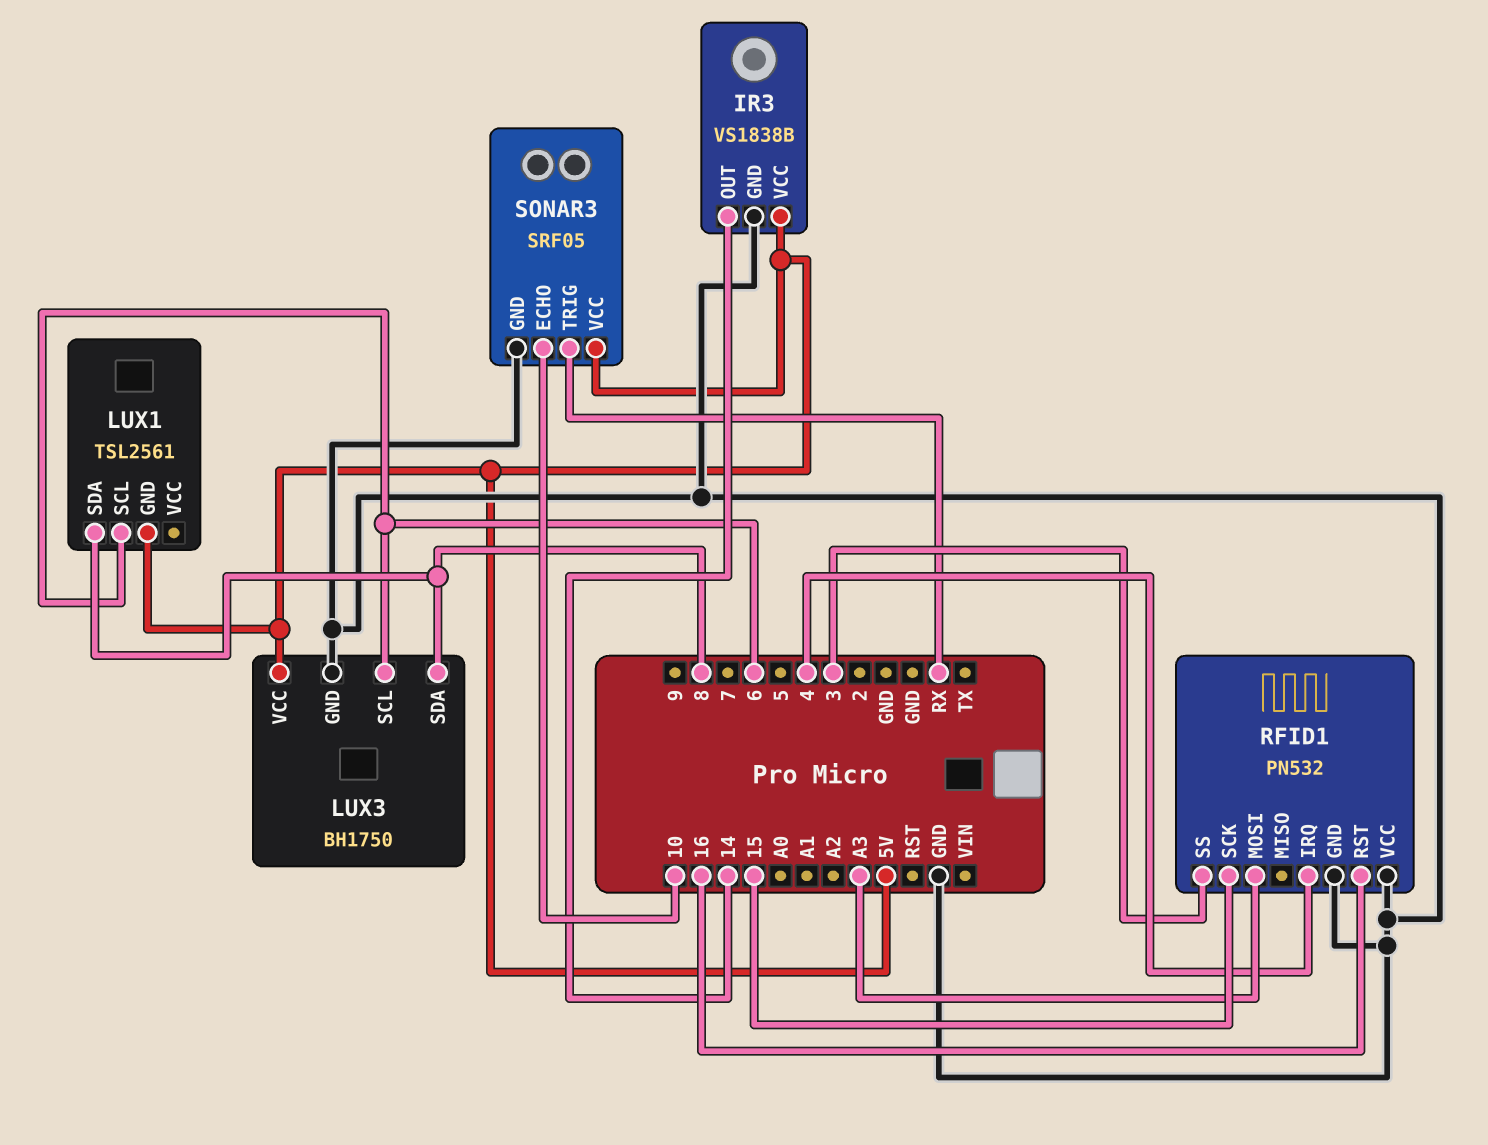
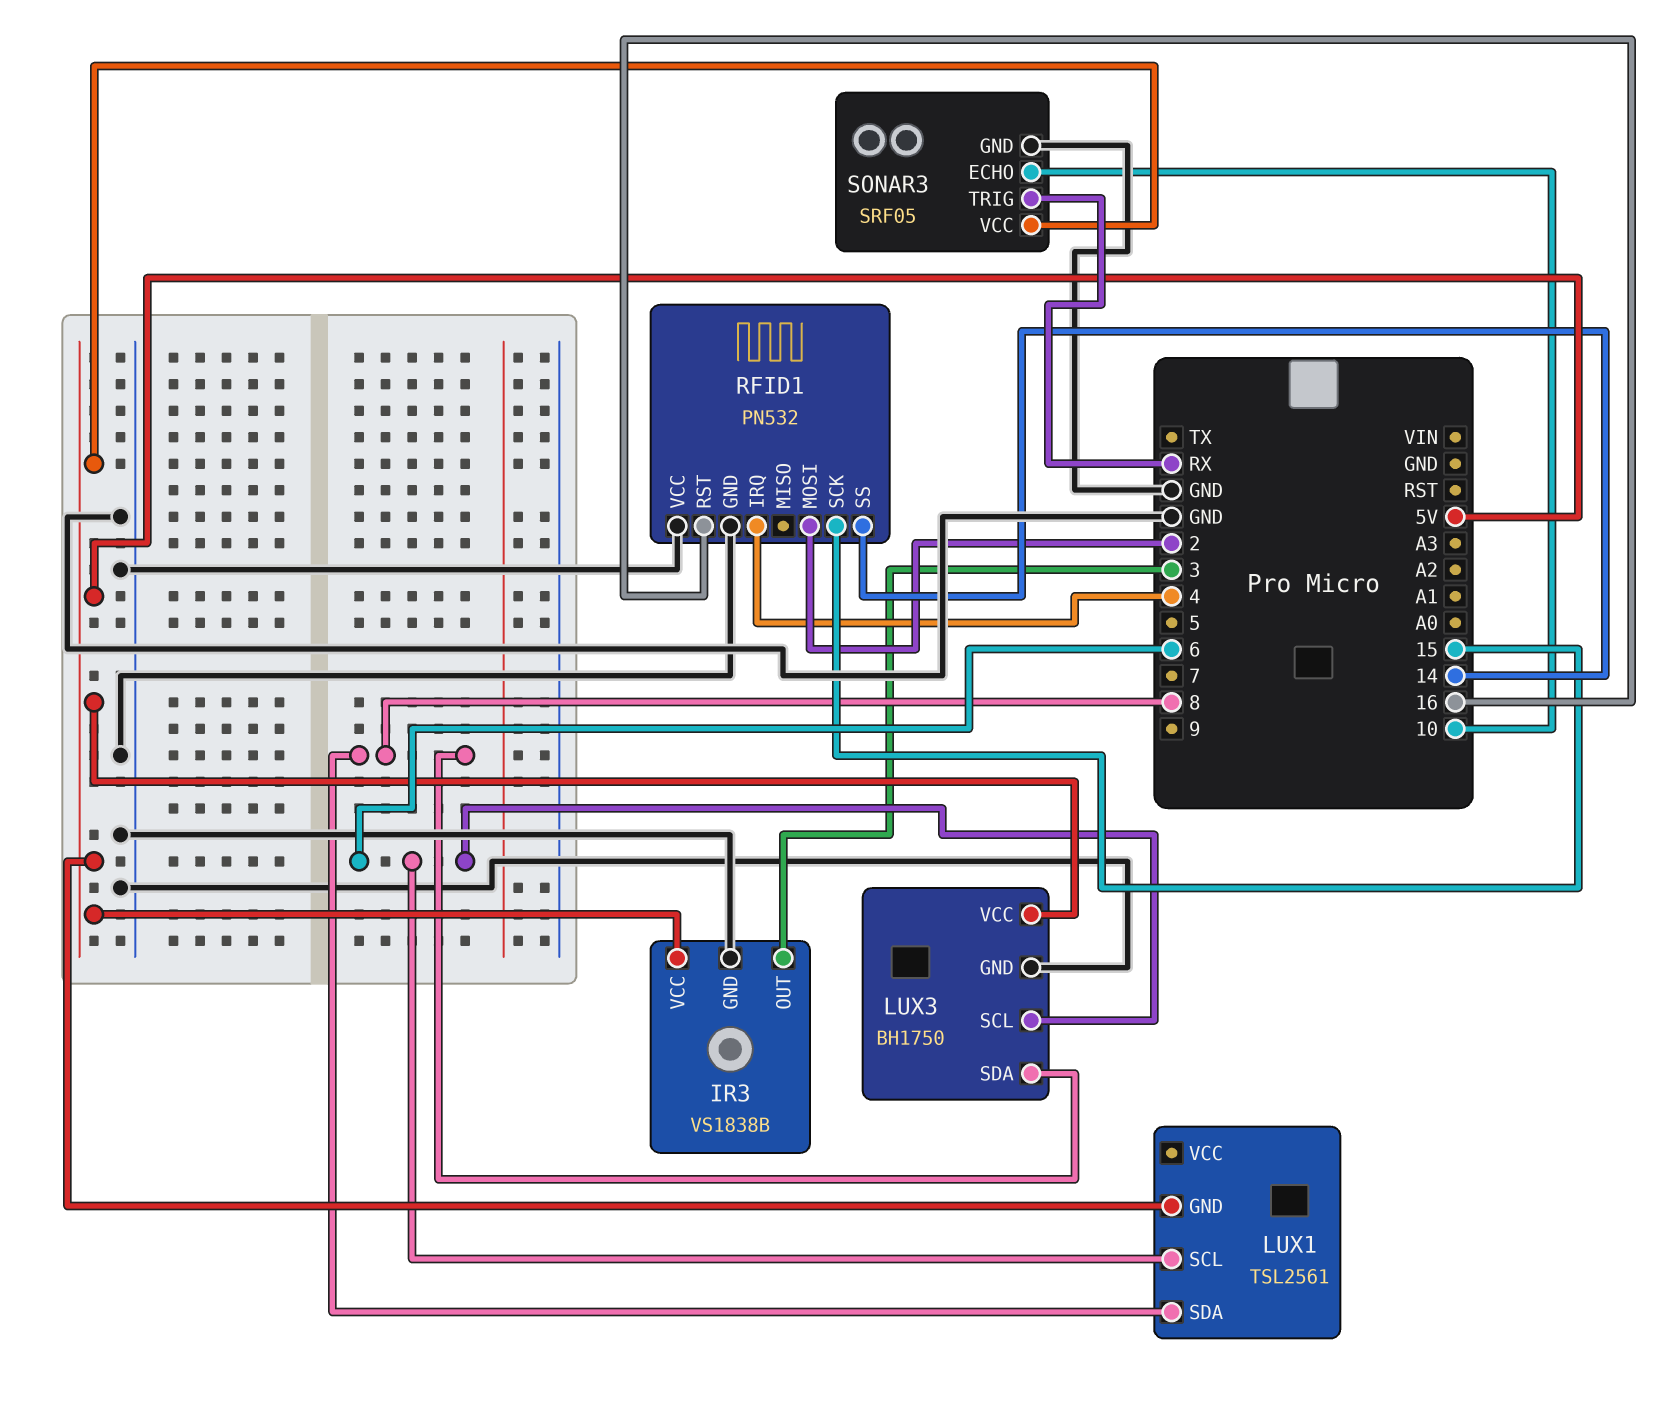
IR3 pin OUT: 14 -> 3
RFID1 pin MOSI: A3 -> 2
RFID1 pin SS: 3 -> 14

